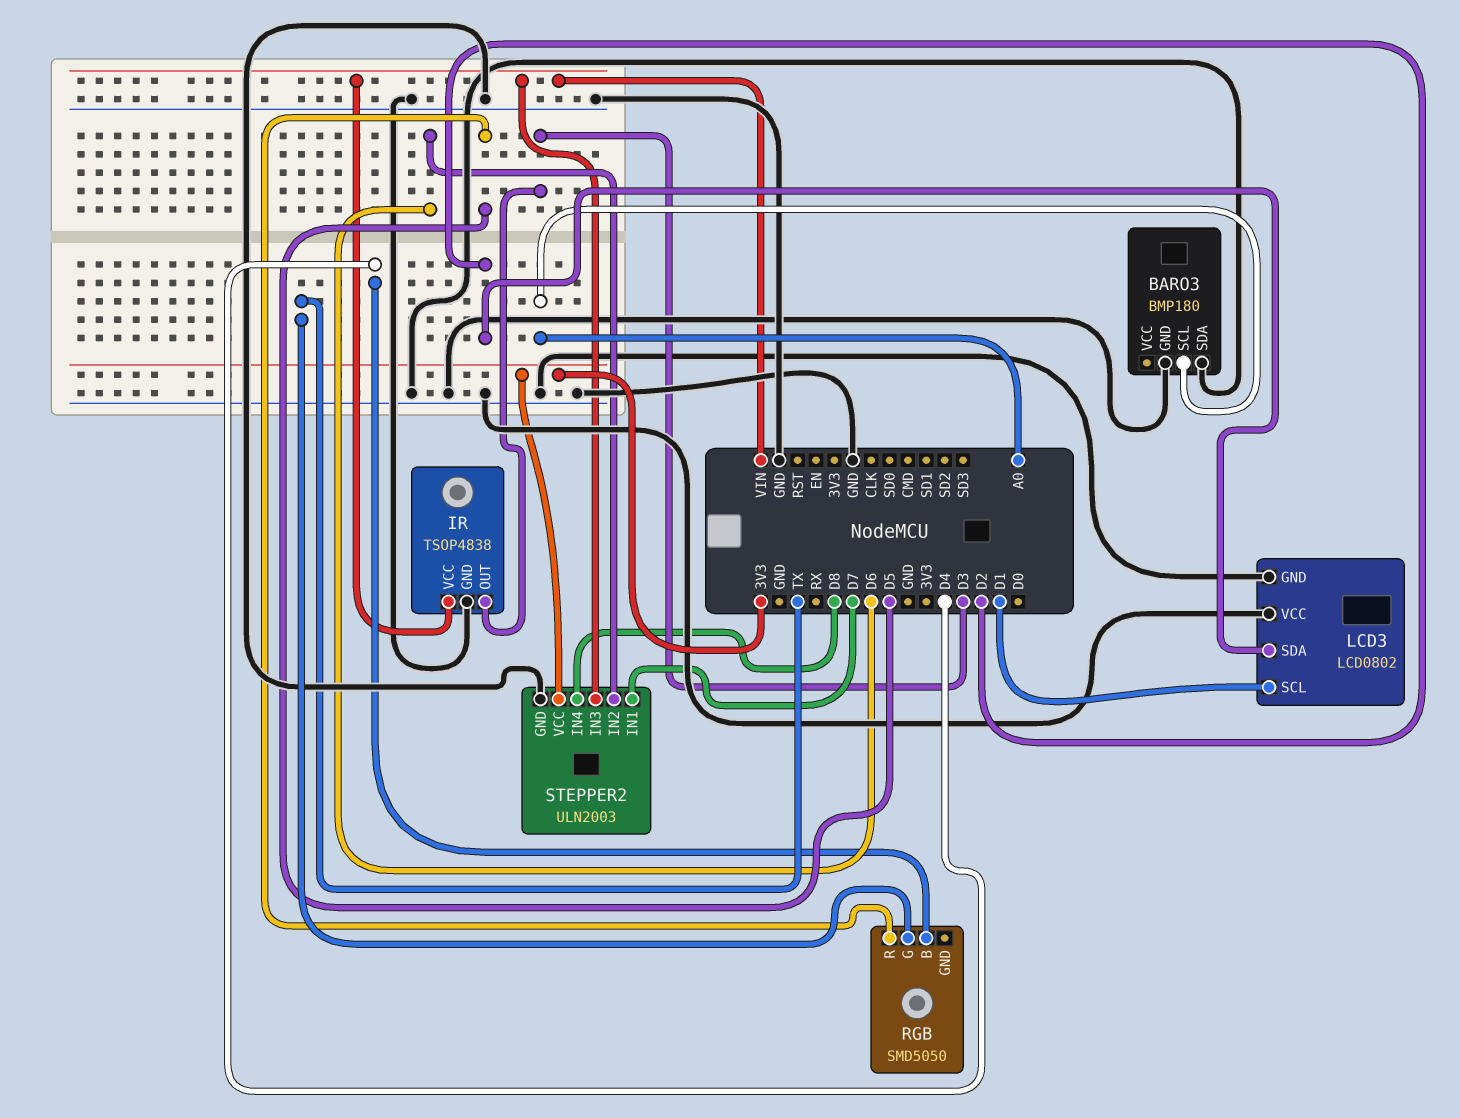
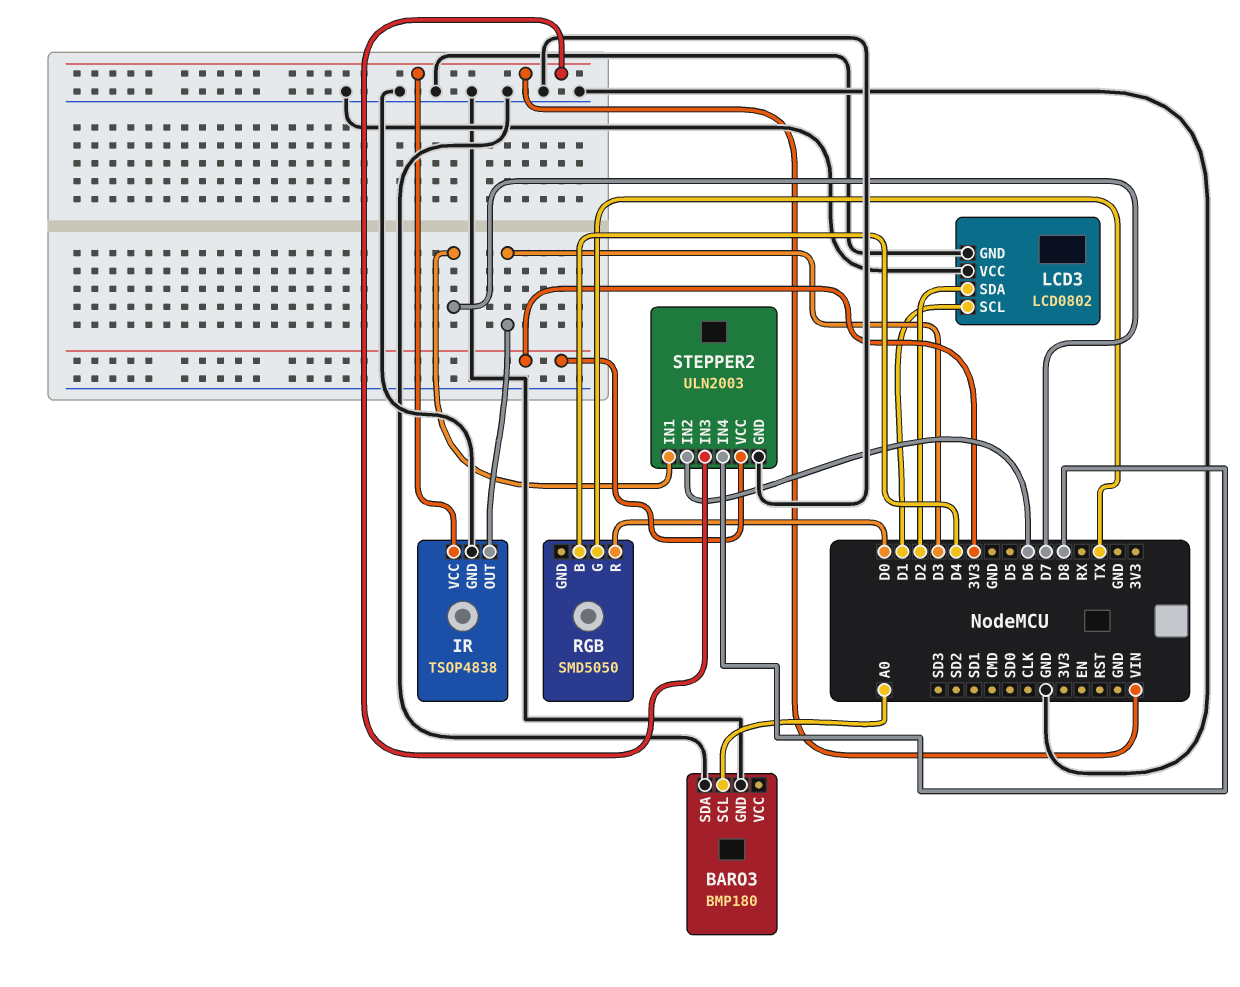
RGB pin R: D5 -> D0

